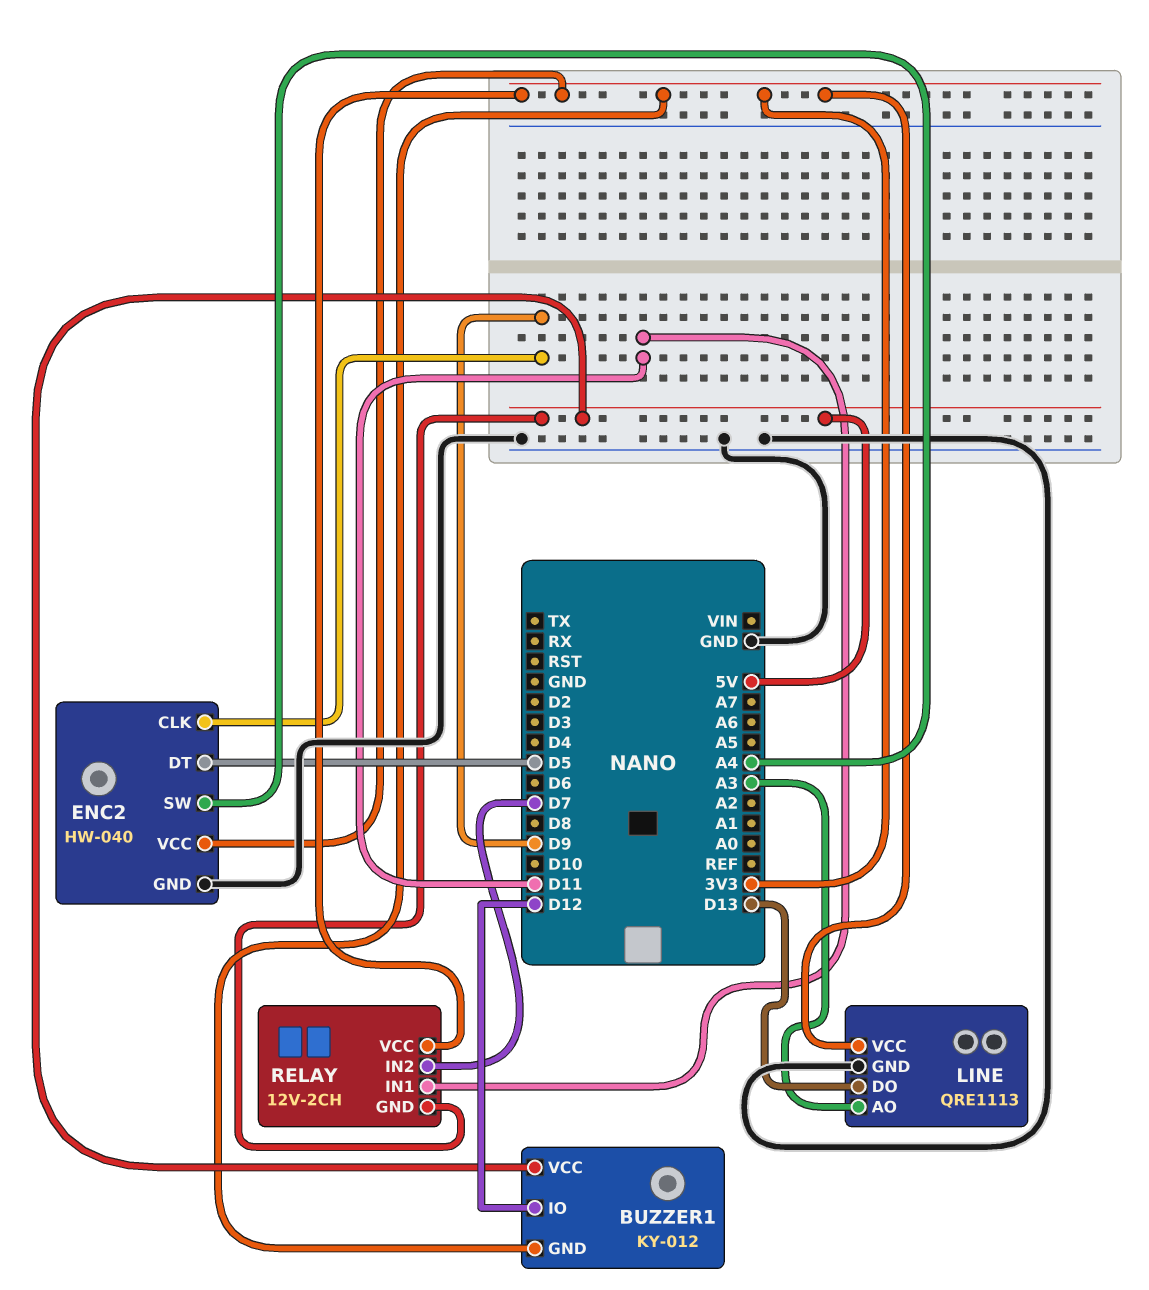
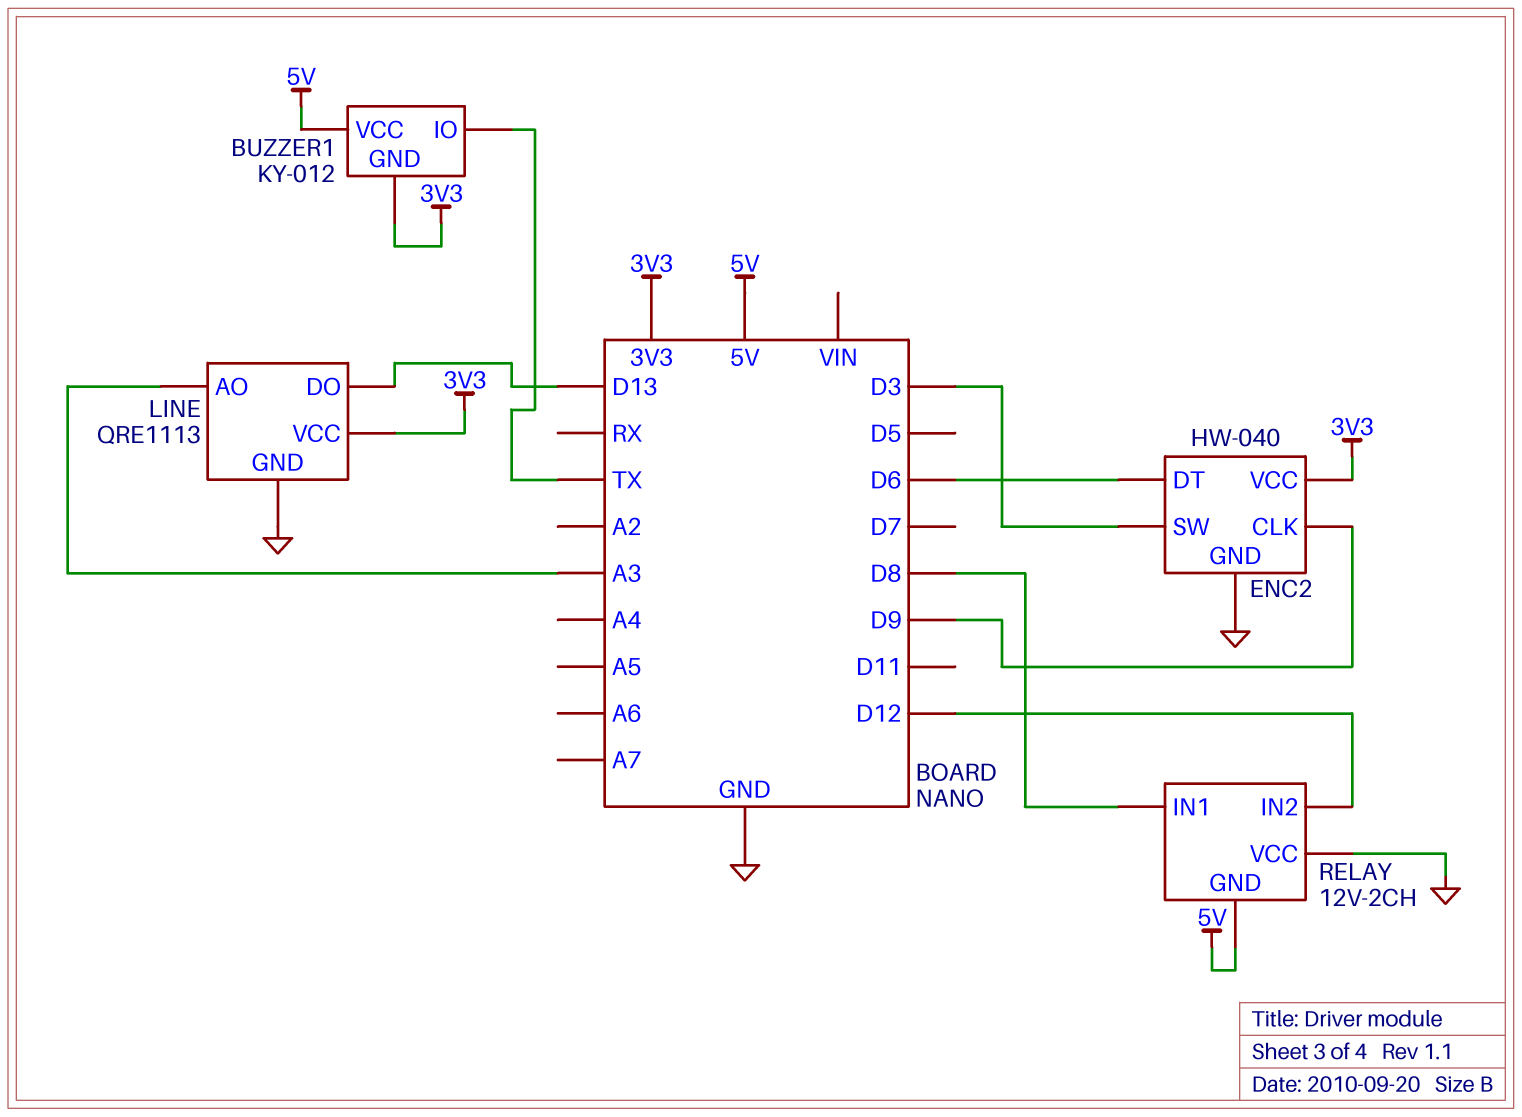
BUZZER1 pin IO: D12 -> TX
ENC2 pin DT: D5 -> D6
ENC2 pin SW: A4 -> D3
RELAY pin IN1: D11 -> D8
RELAY pin IN2: D7 -> D12
RELAY pin VCC: 3V3 -> GND

